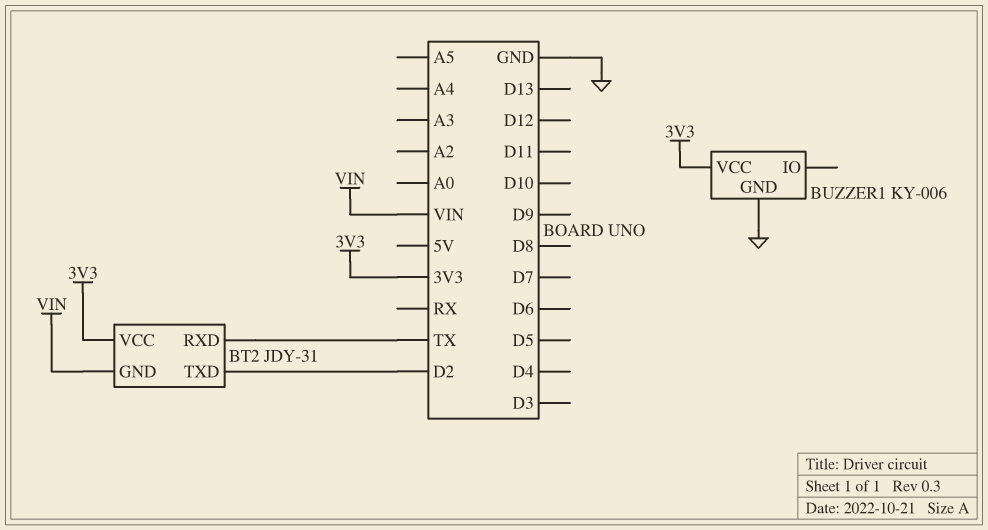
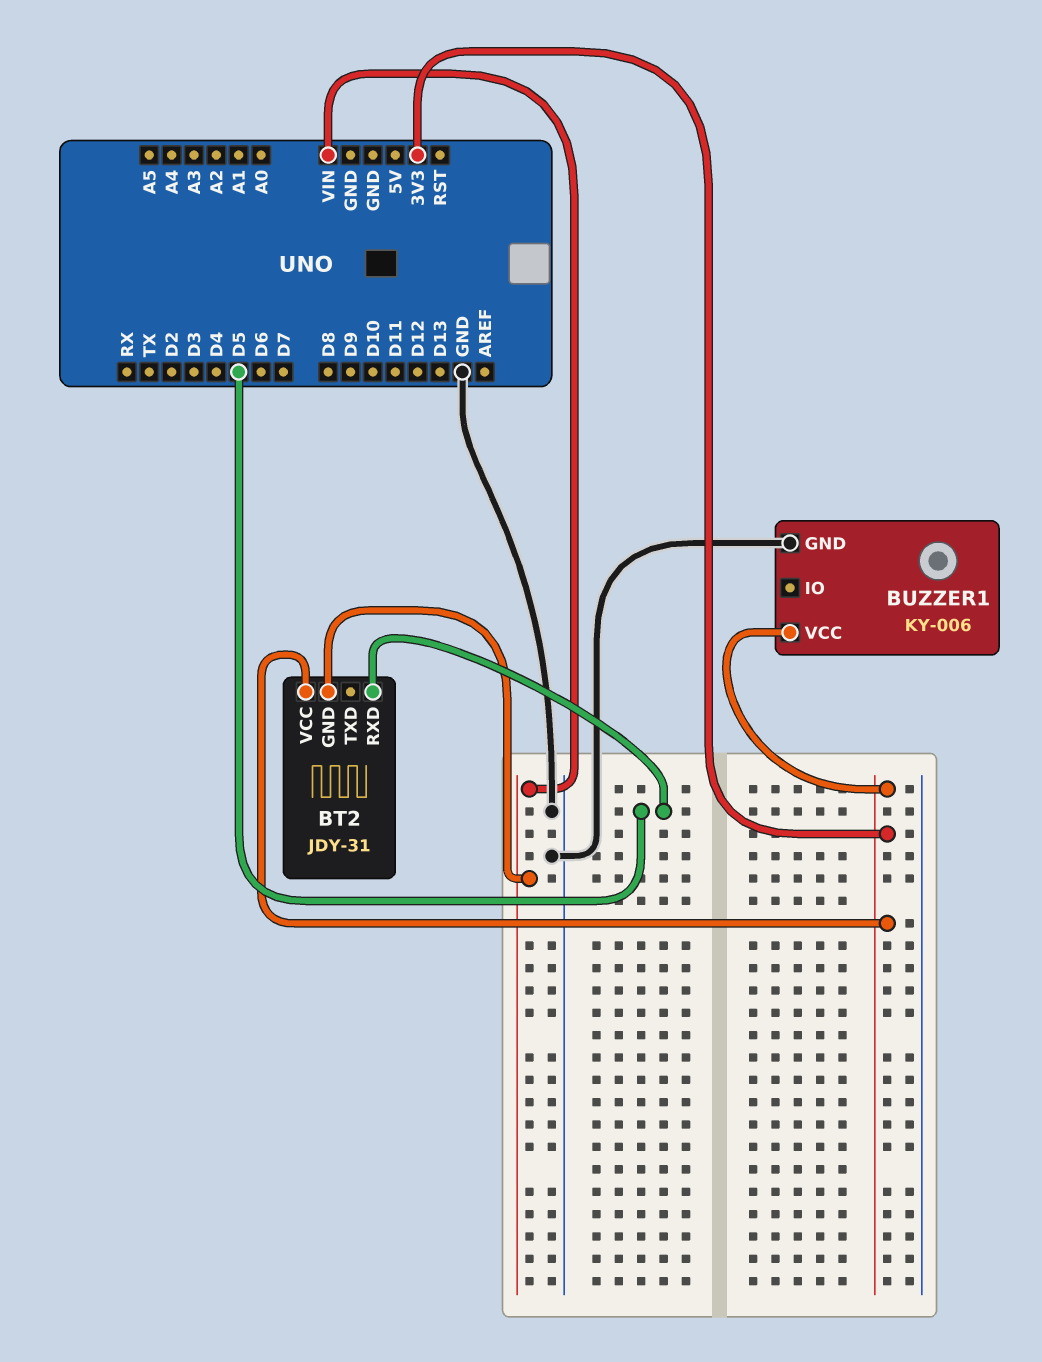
BT2 pin RXD: TX -> D5
BT2 pin TXD: D2 -> none

